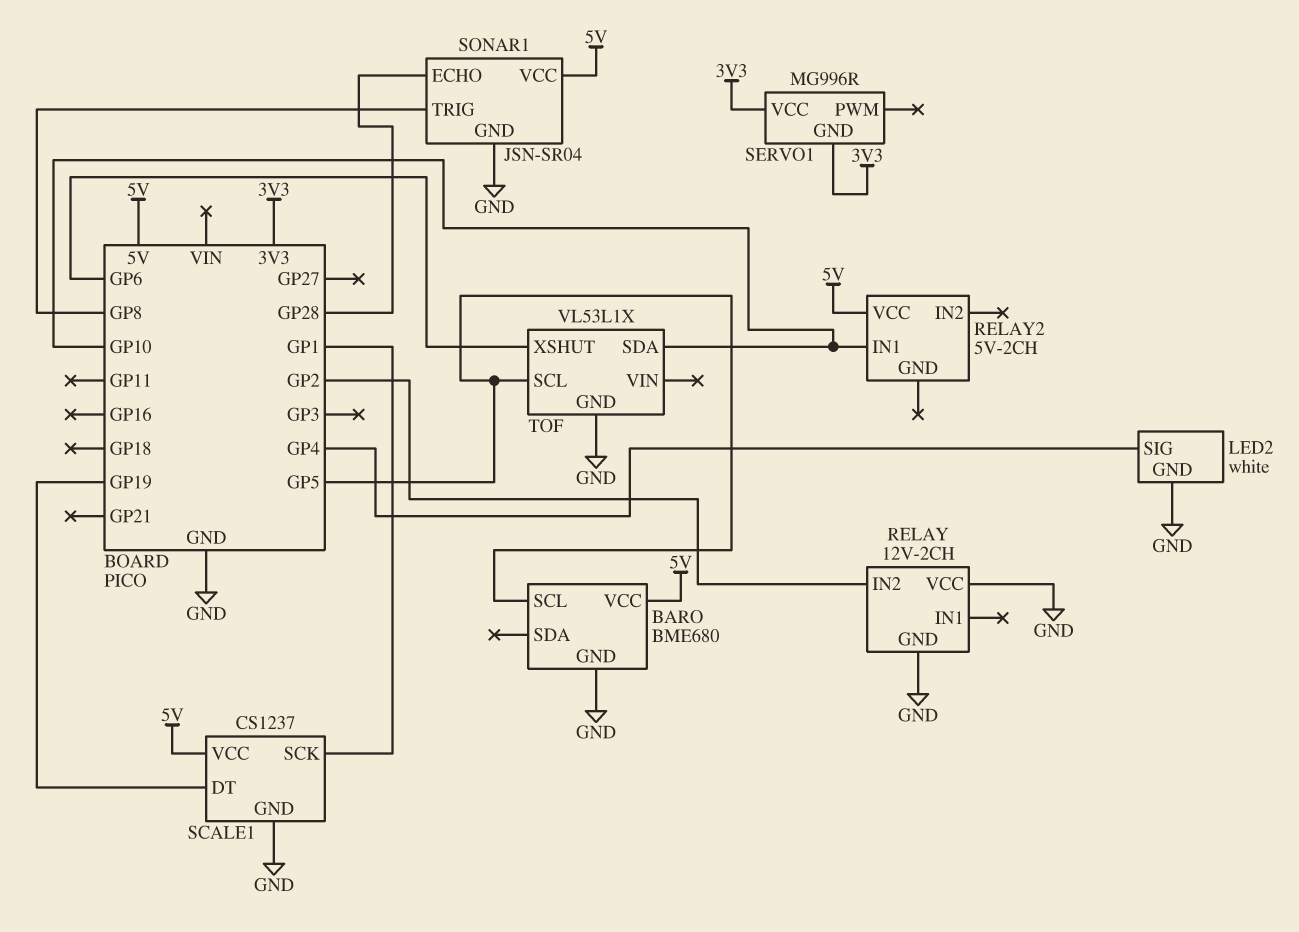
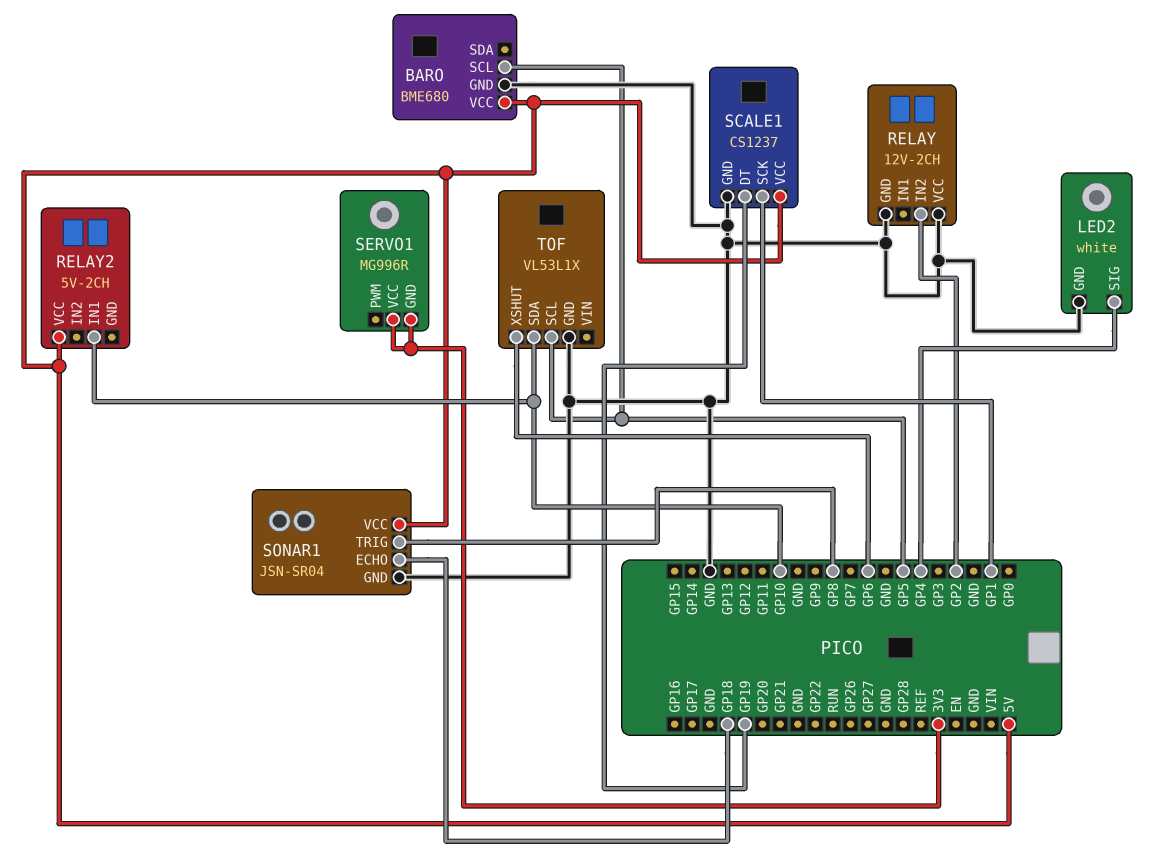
SONAR1 pin ECHO: GP28 -> GP18

